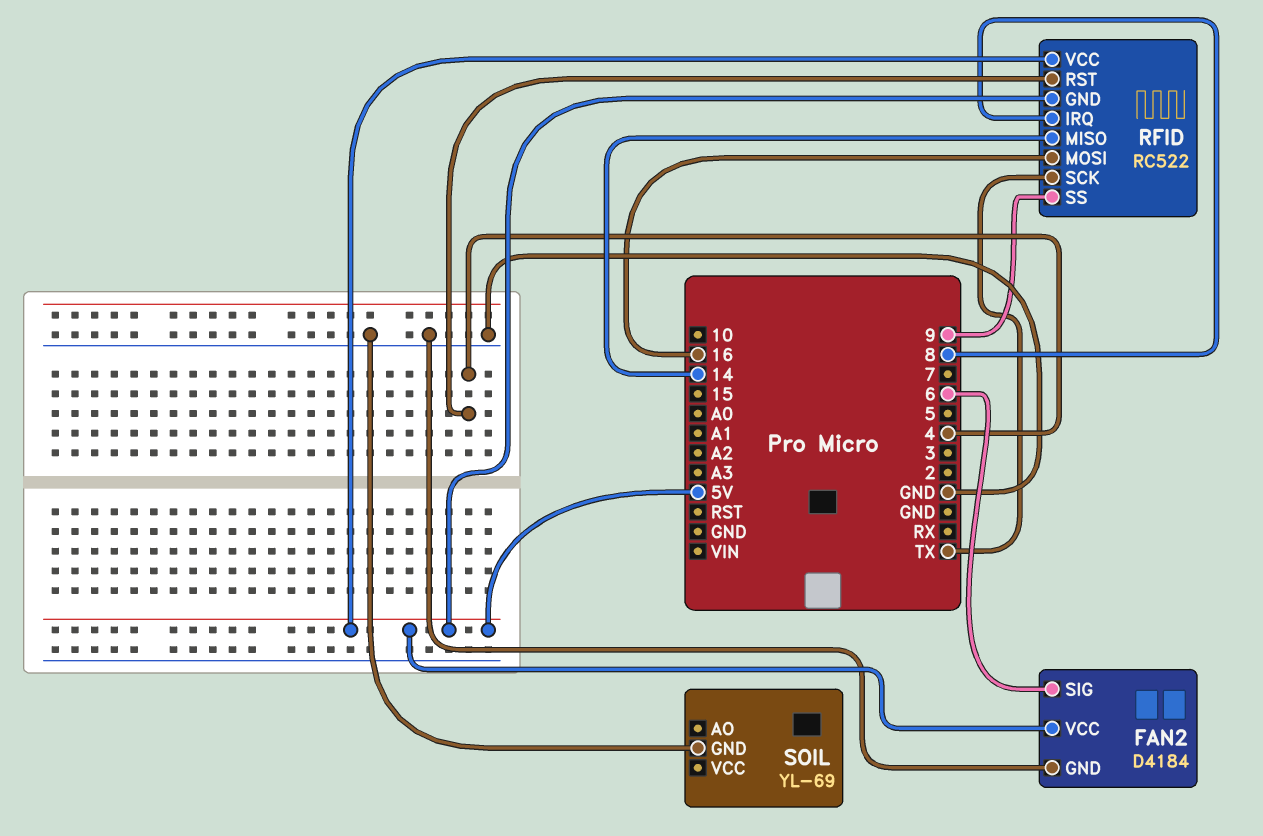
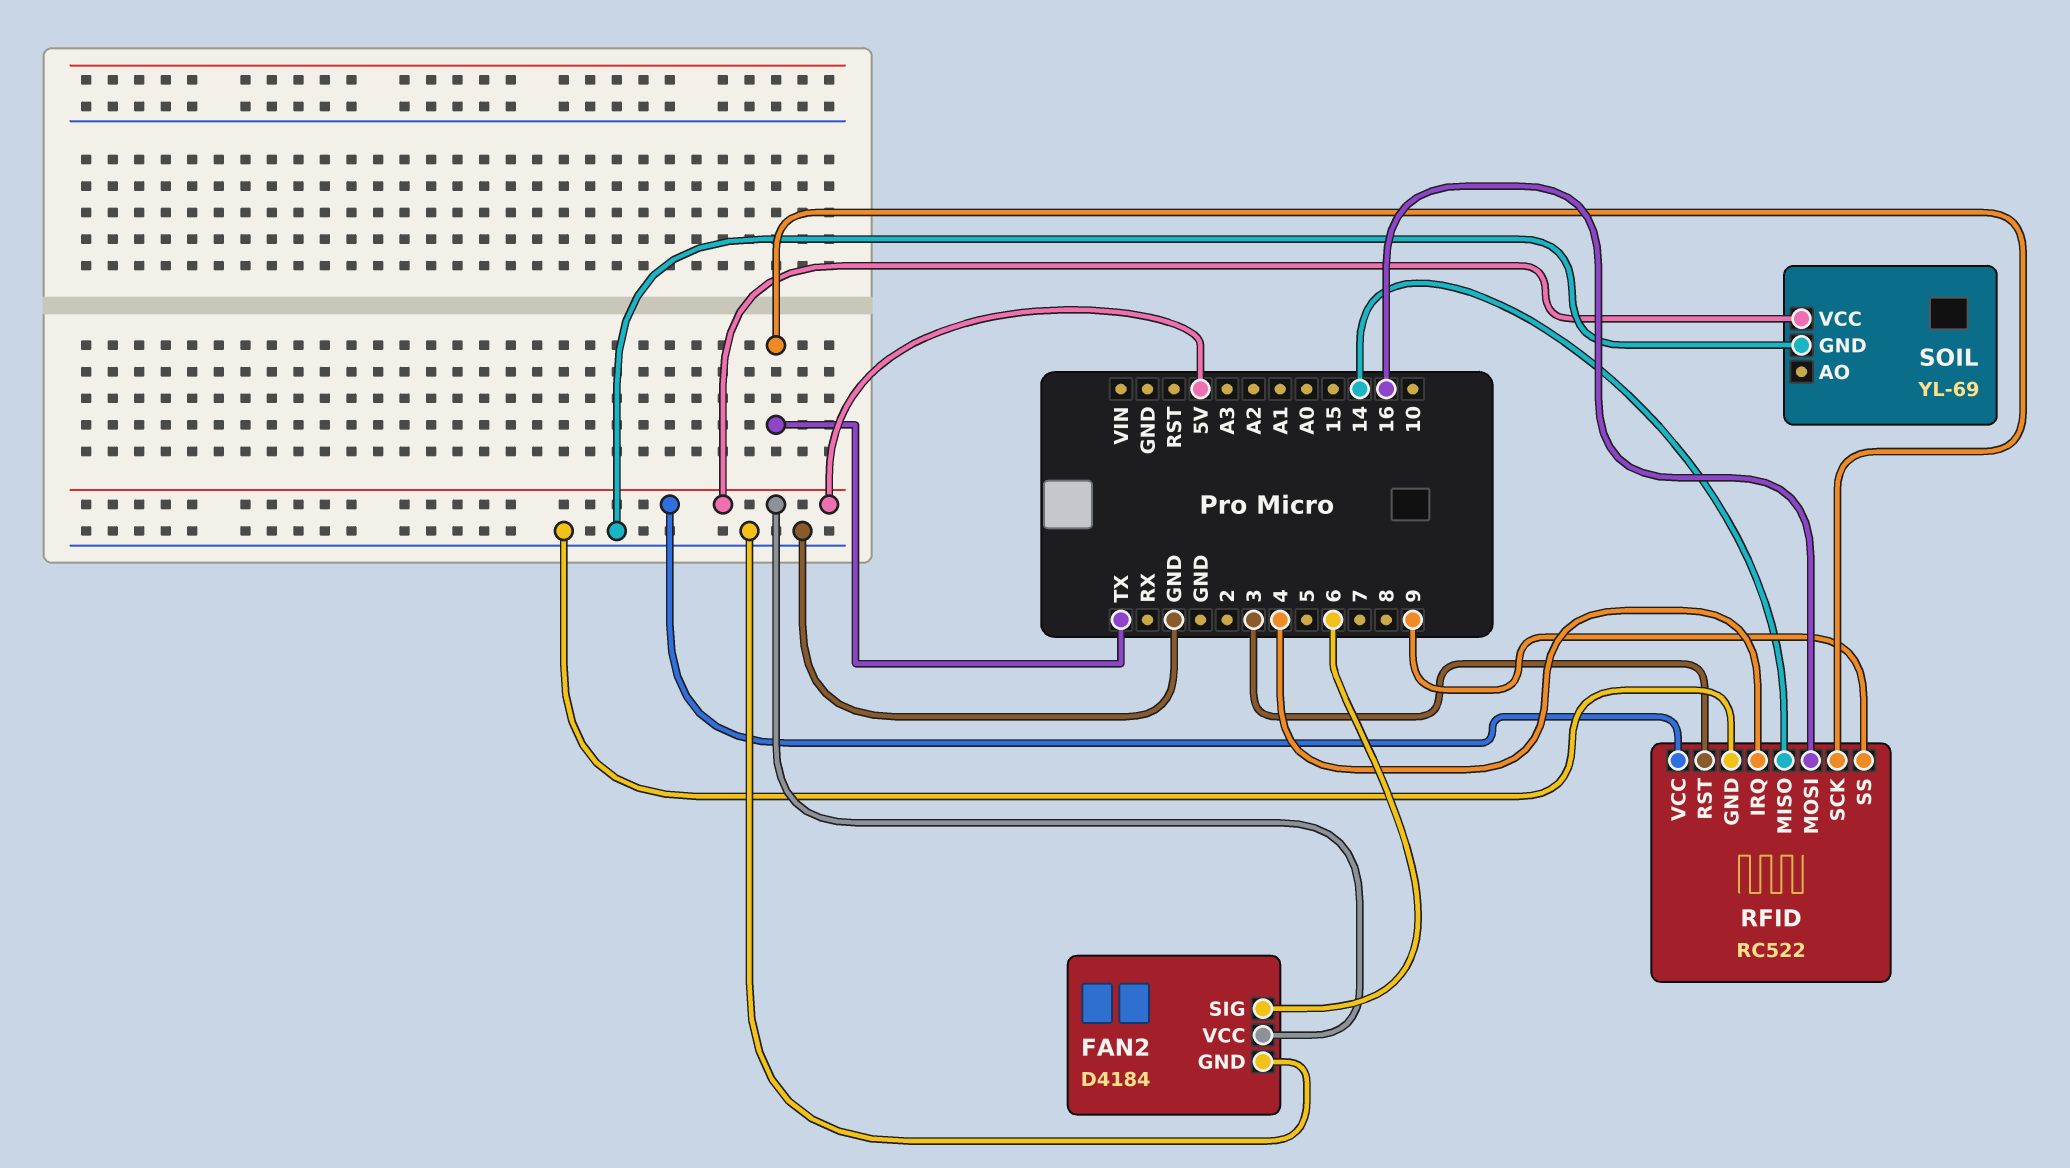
RFID pin GND: 5V -> GND
RFID pin IRQ: 8 -> 4
RFID pin RST: 4 -> 3
SOIL pin VCC: none -> 5V

